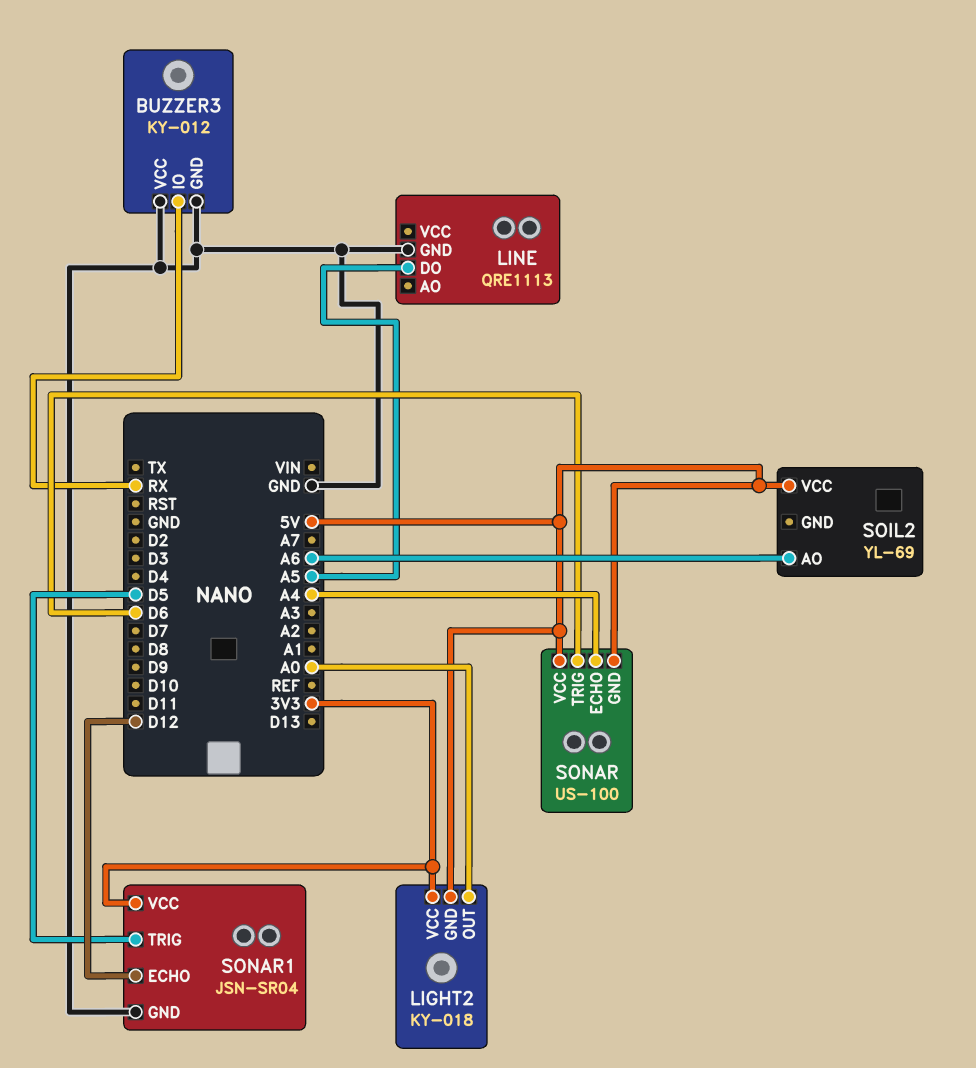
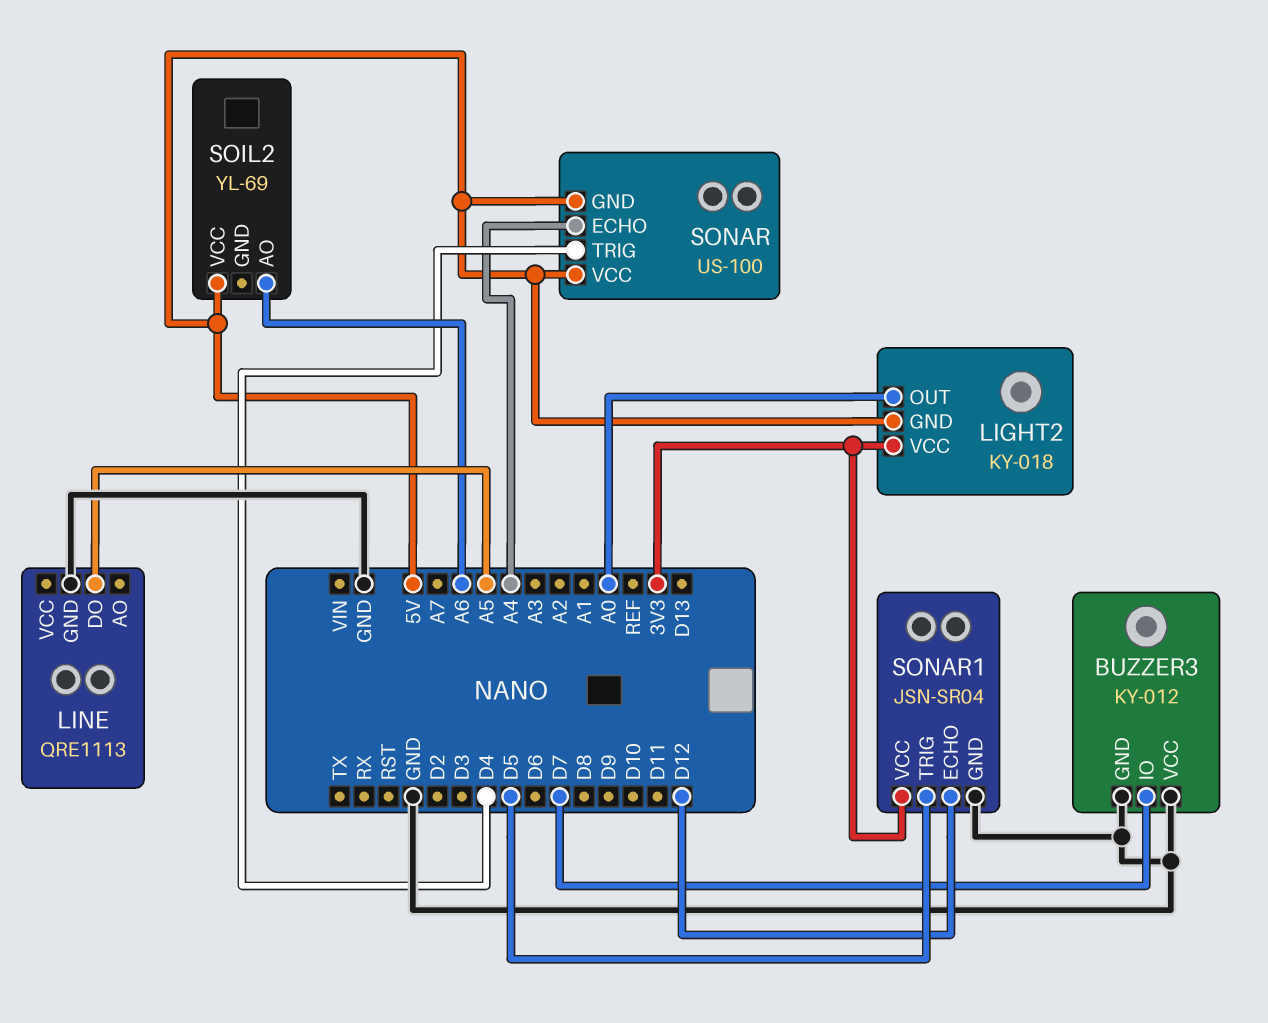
BUZZER3 pin IO: RX -> D7
SONAR pin TRIG: D6 -> D4

